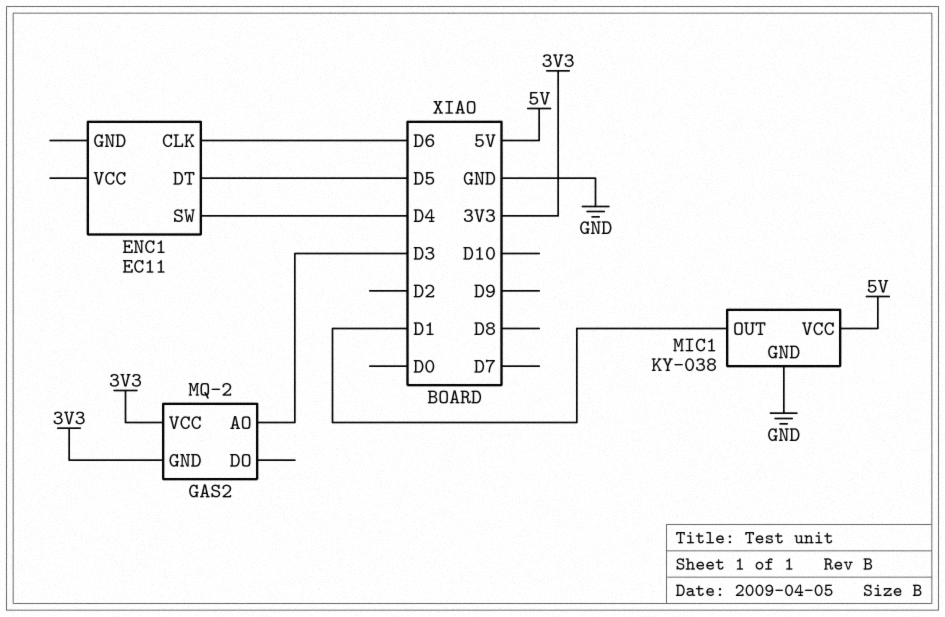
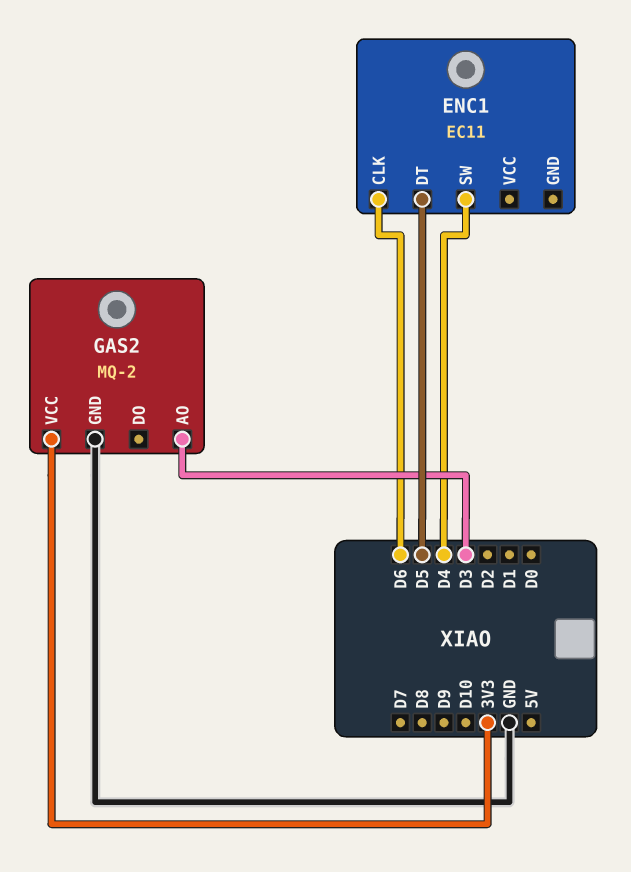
GAS2 pin GND: 3V3 -> GND
MIC1: KY-038 -> none
MIC1 pin GND: GND -> none
MIC1 pin OUT: D1 -> none
MIC1 pin VCC: 5V -> none

